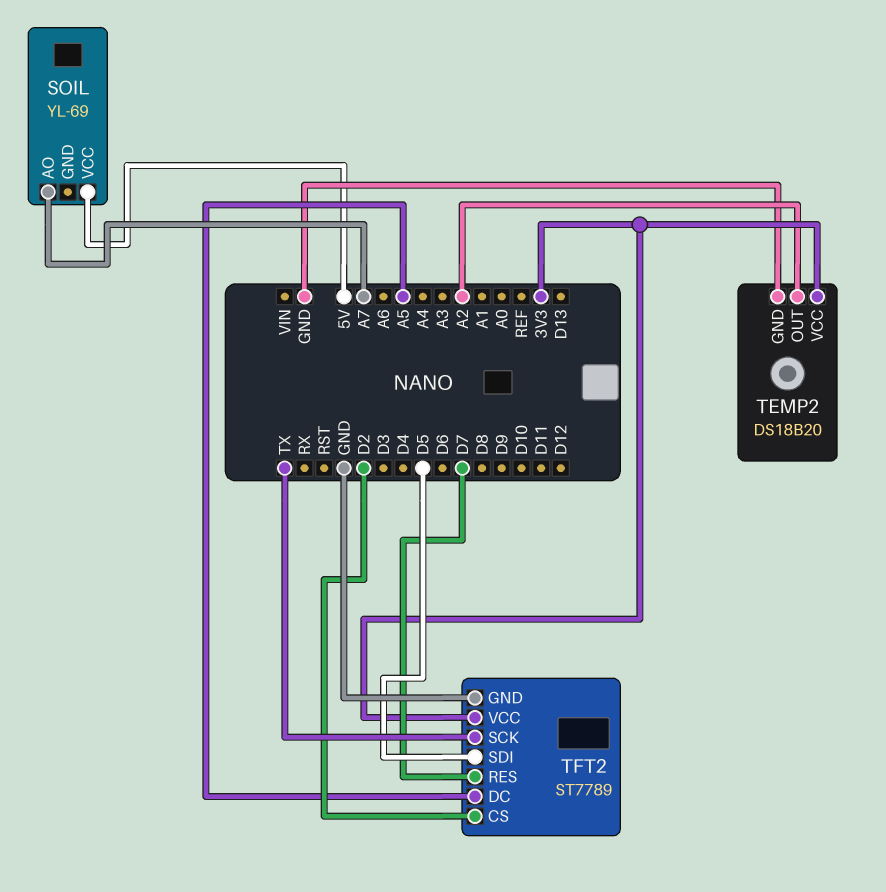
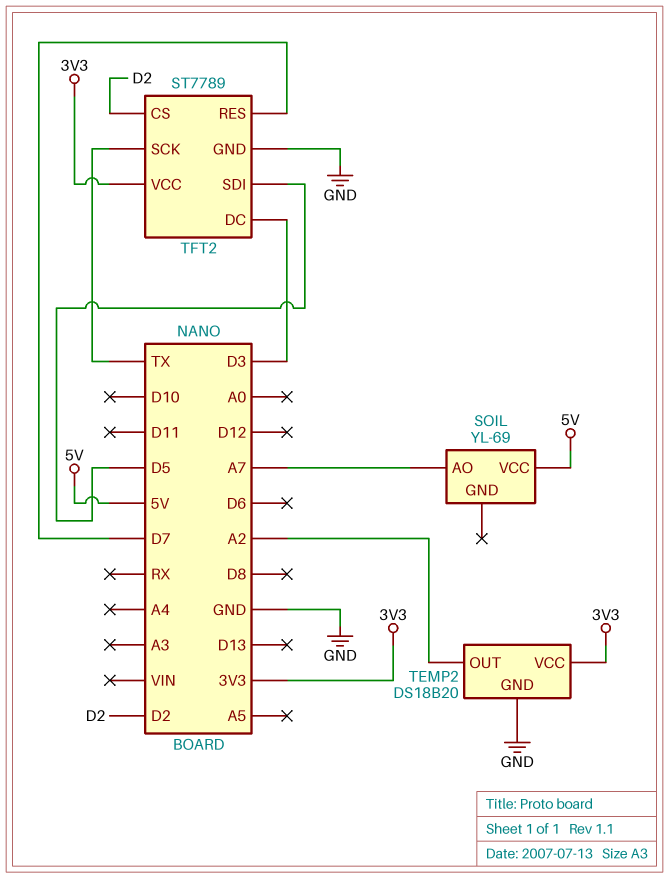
TFT2 pin DC: A5 -> D3

